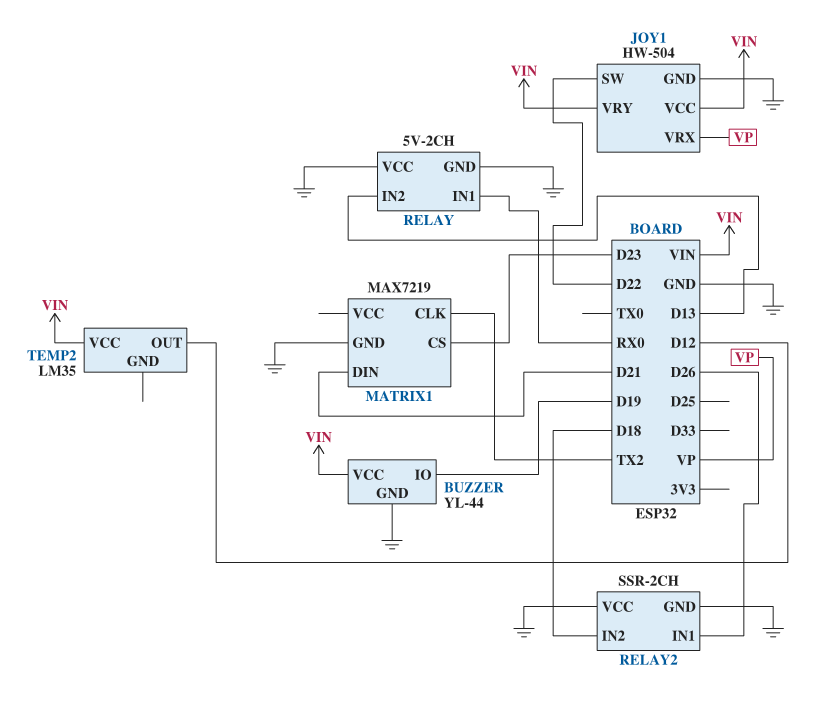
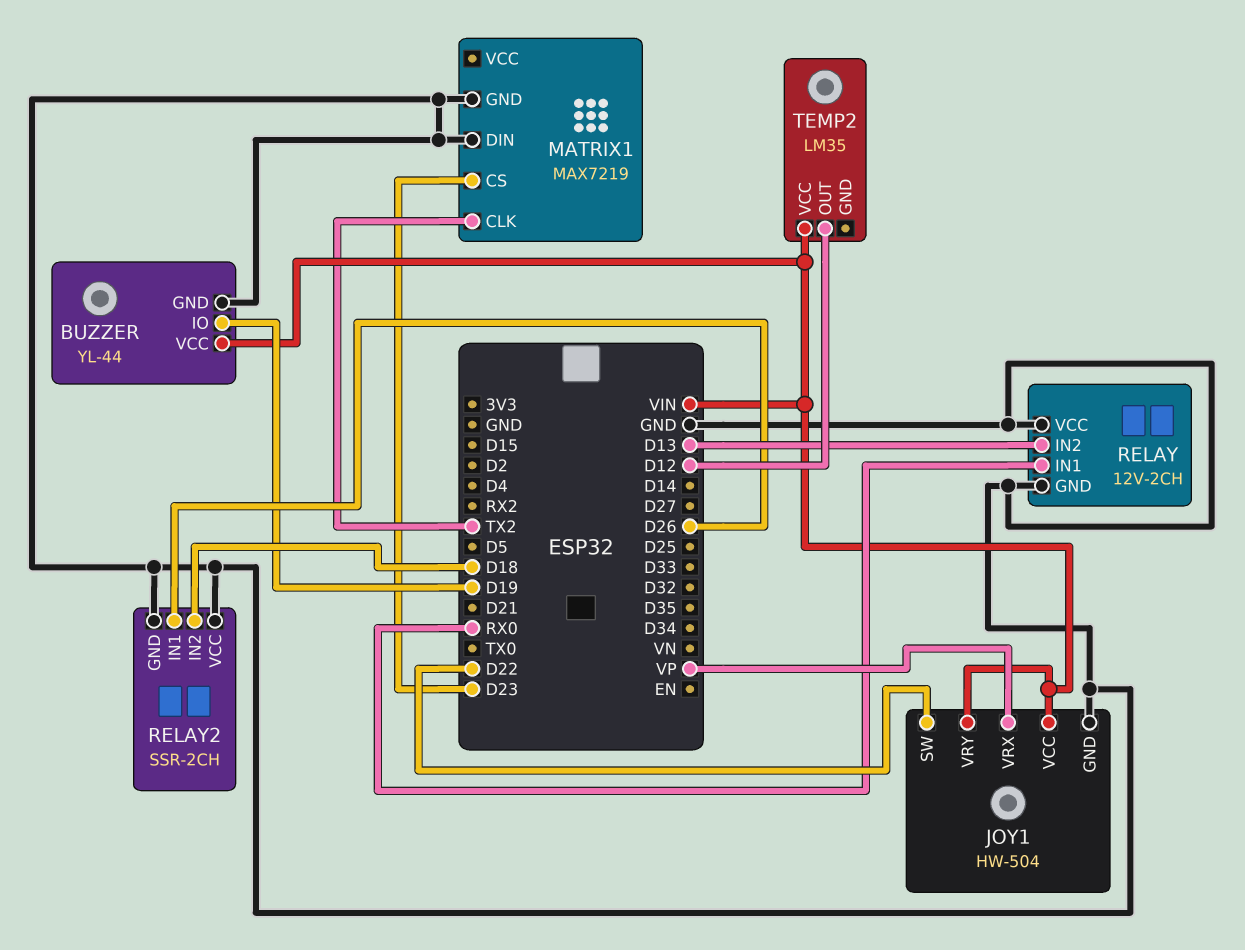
MATRIX1 pin DIN: D21 -> GND
RELAY: 5V-2CH -> 12V-2CH

